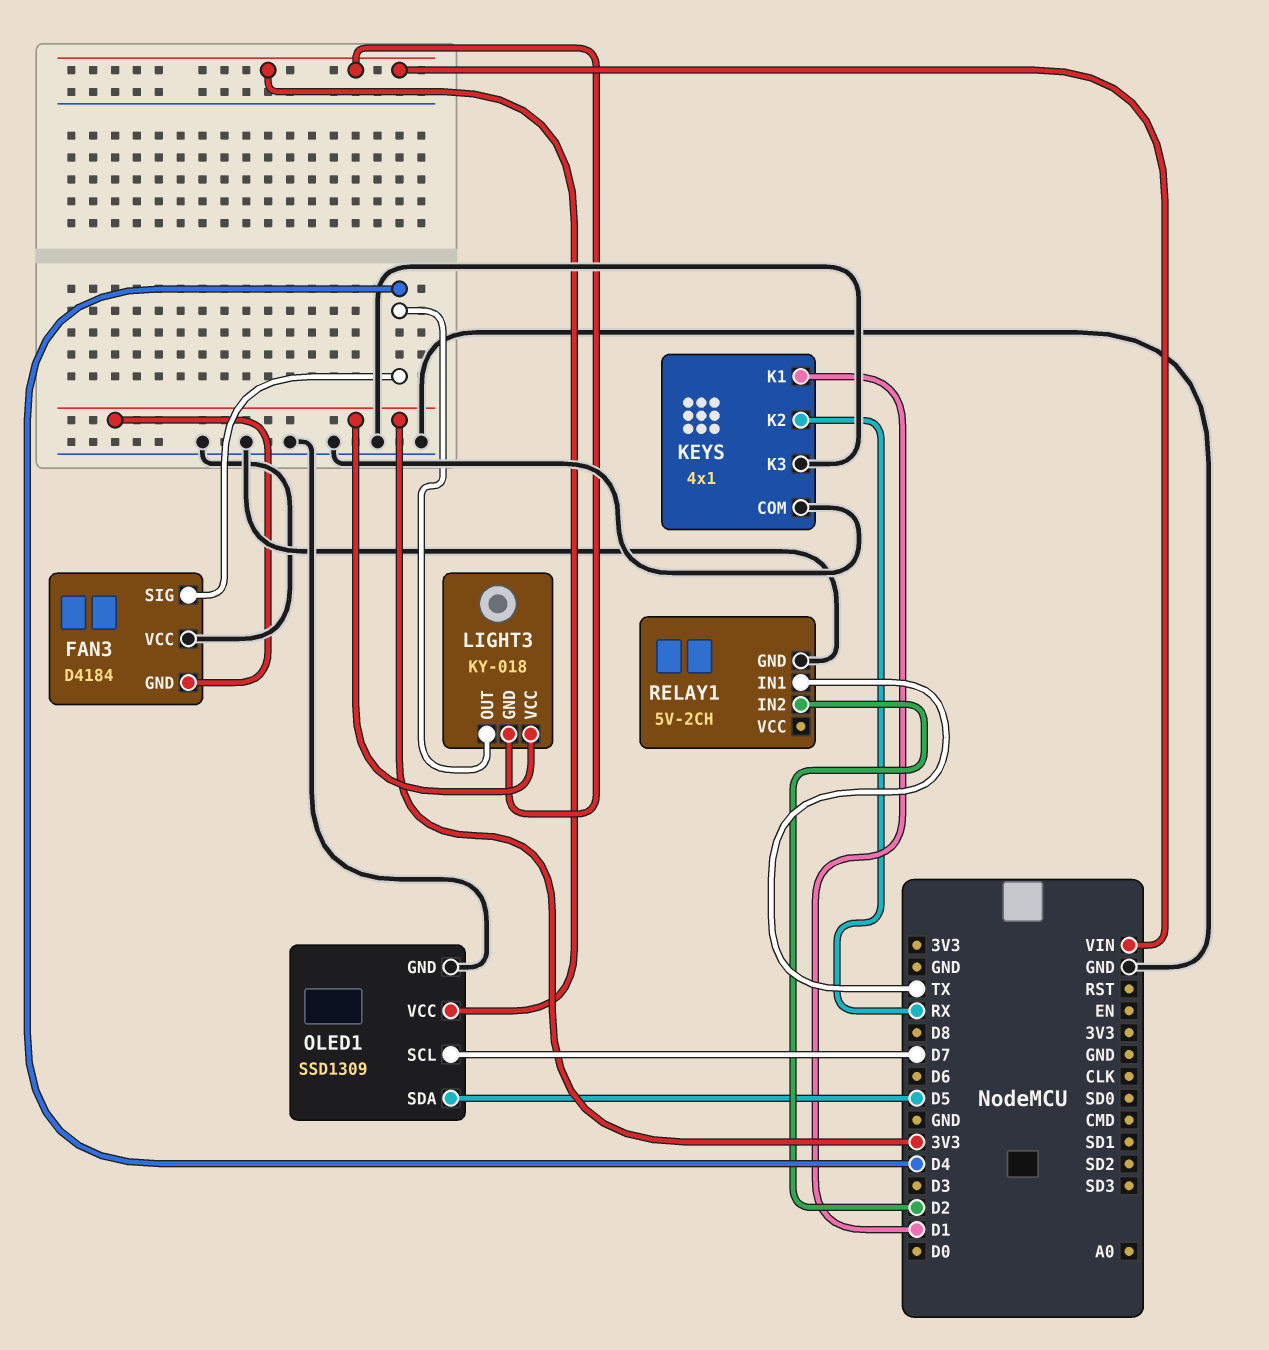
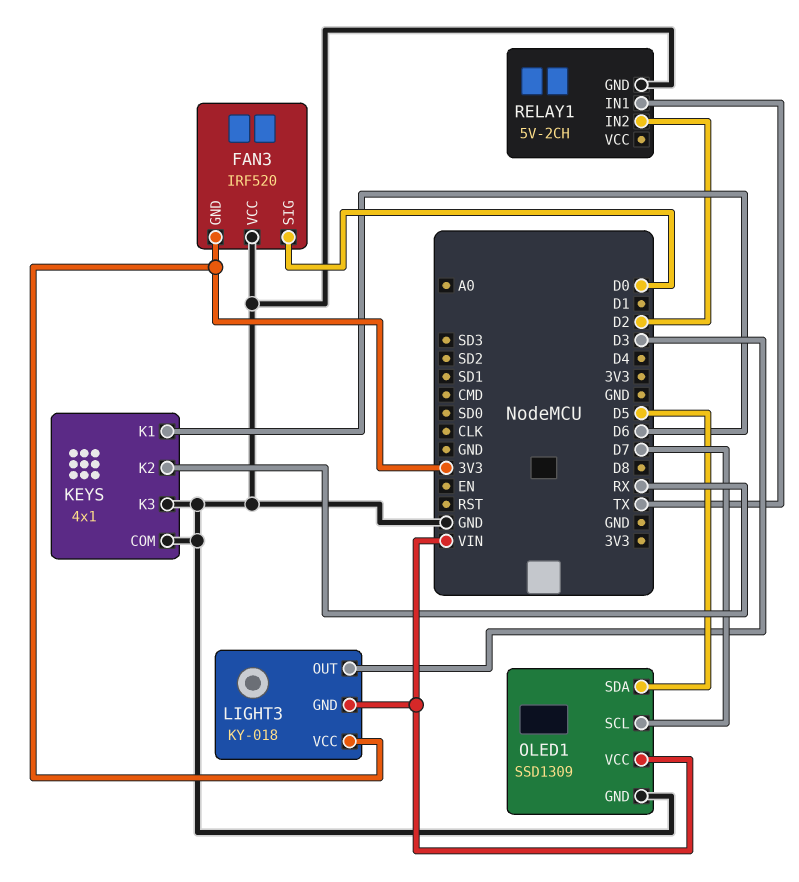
FAN3: D4184 -> IRF520
FAN3 pin SIG: D4 -> D0
KEYS pin K1: D1 -> D6
LIGHT3 pin OUT: D4 -> D3

